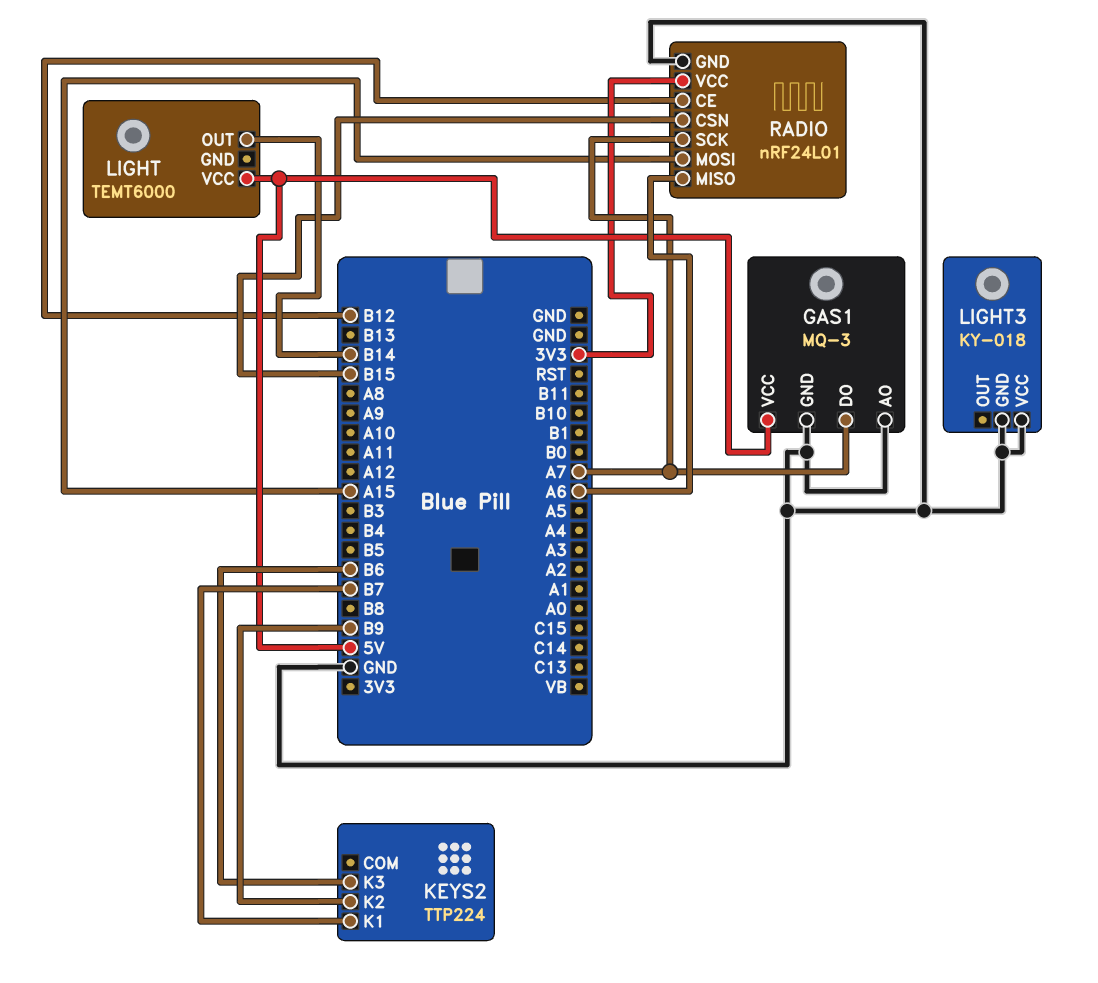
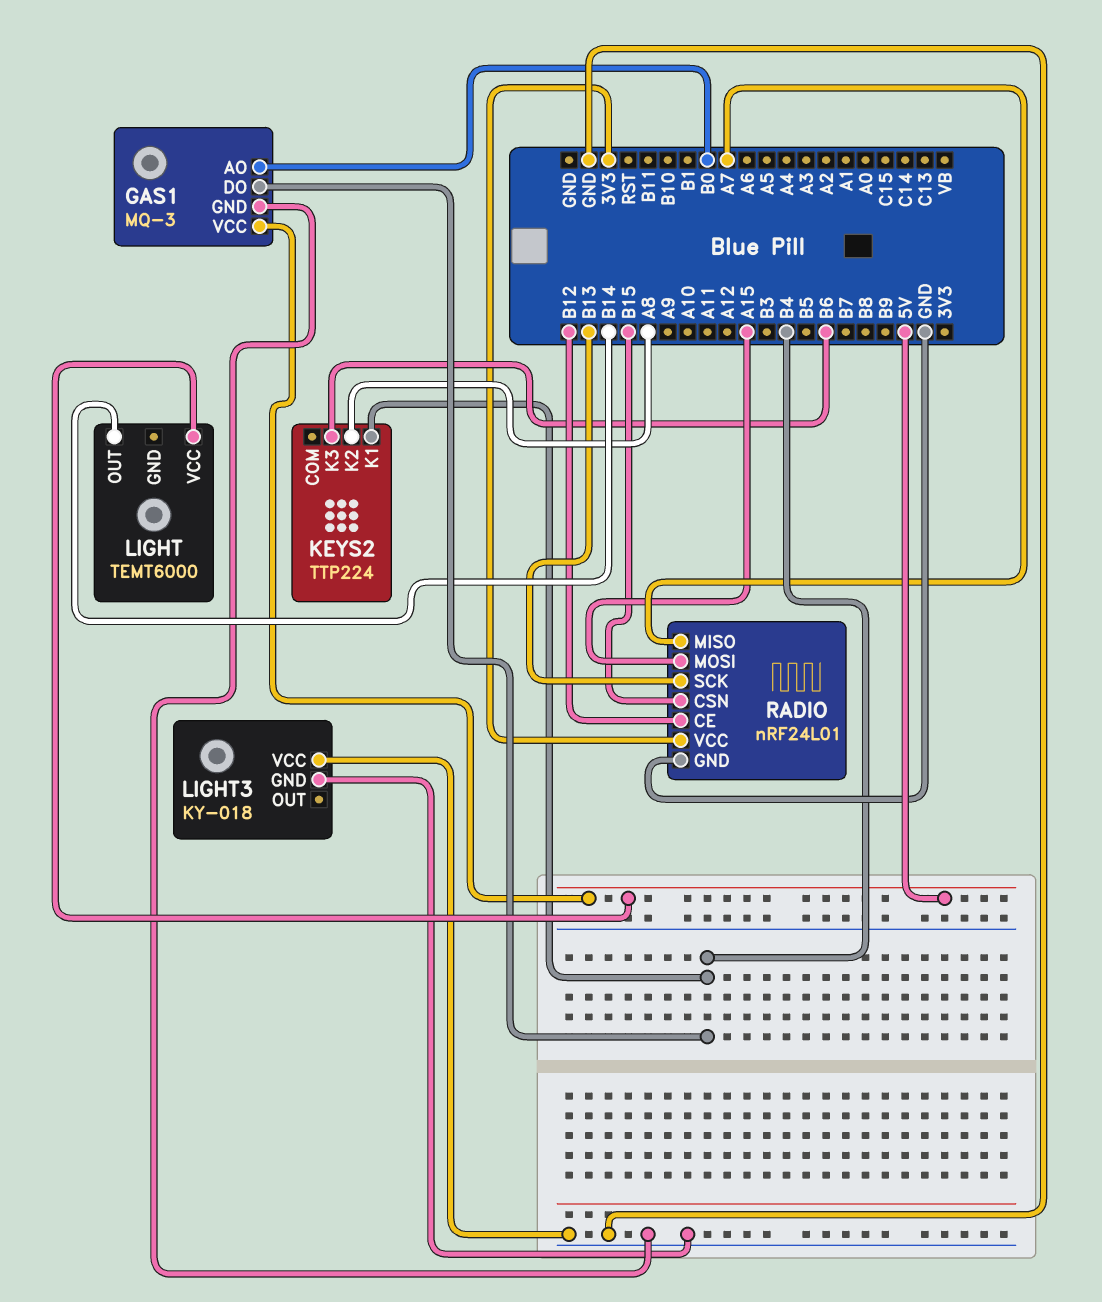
GAS1 pin AO: GND -> B0
GAS1 pin DO: A7 -> B4
KEYS2 pin K1: B7 -> B4
KEYS2 pin K2: B9 -> A8
RADIO pin MISO: A6 -> A7
RADIO pin SCK: A7 -> B13

